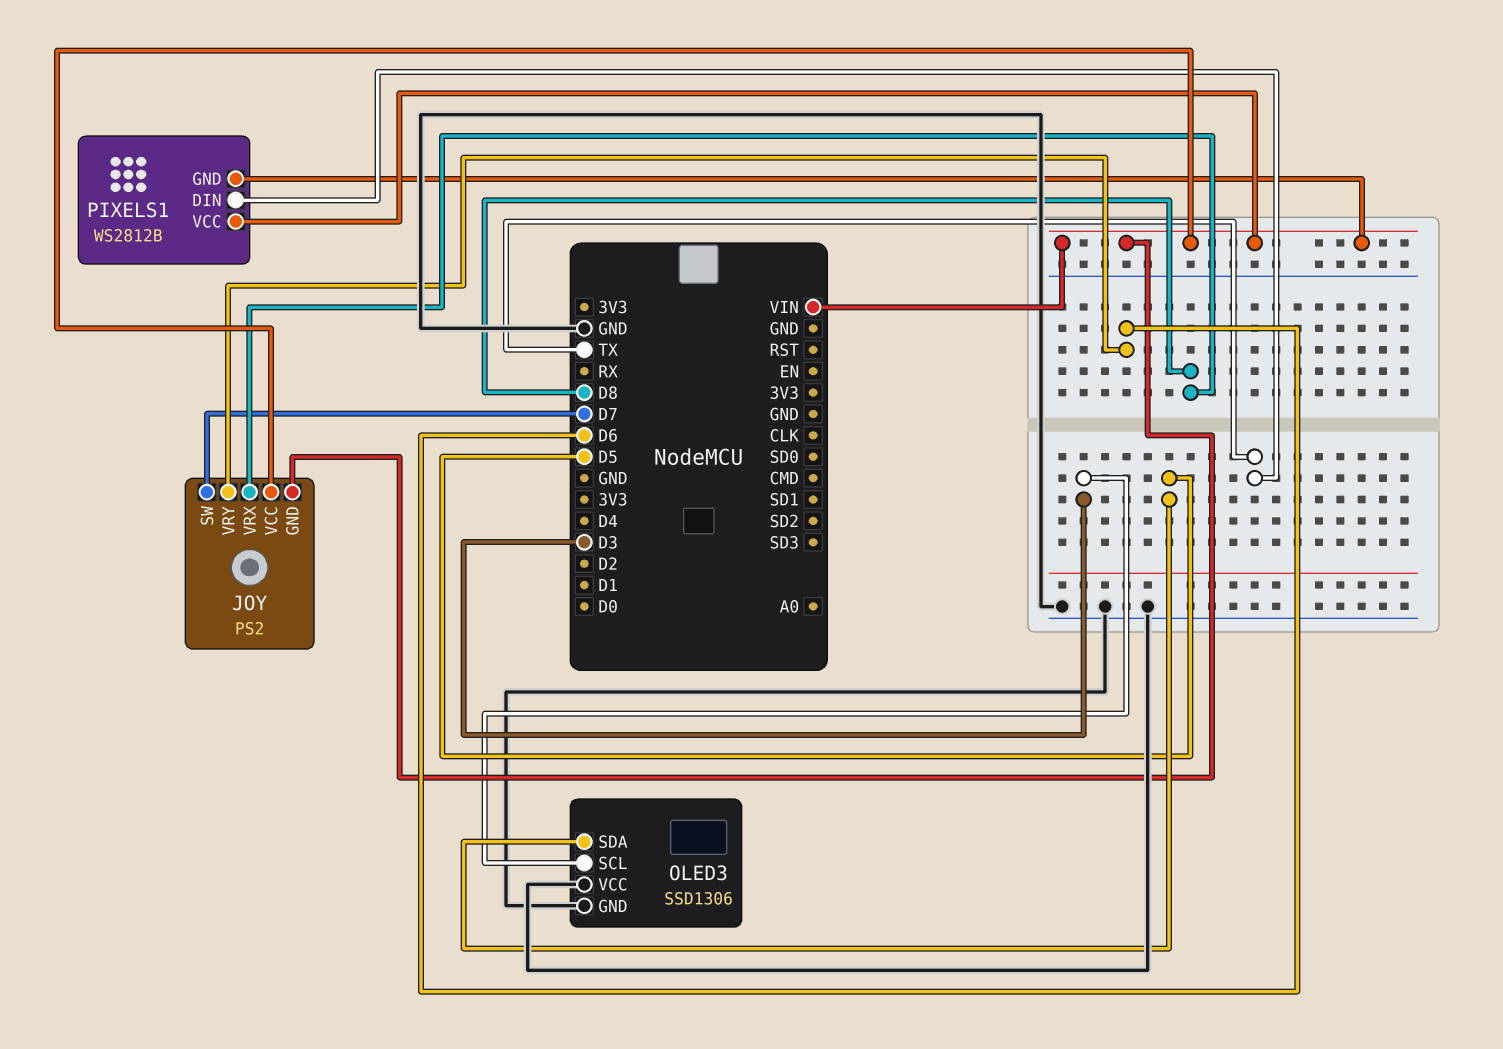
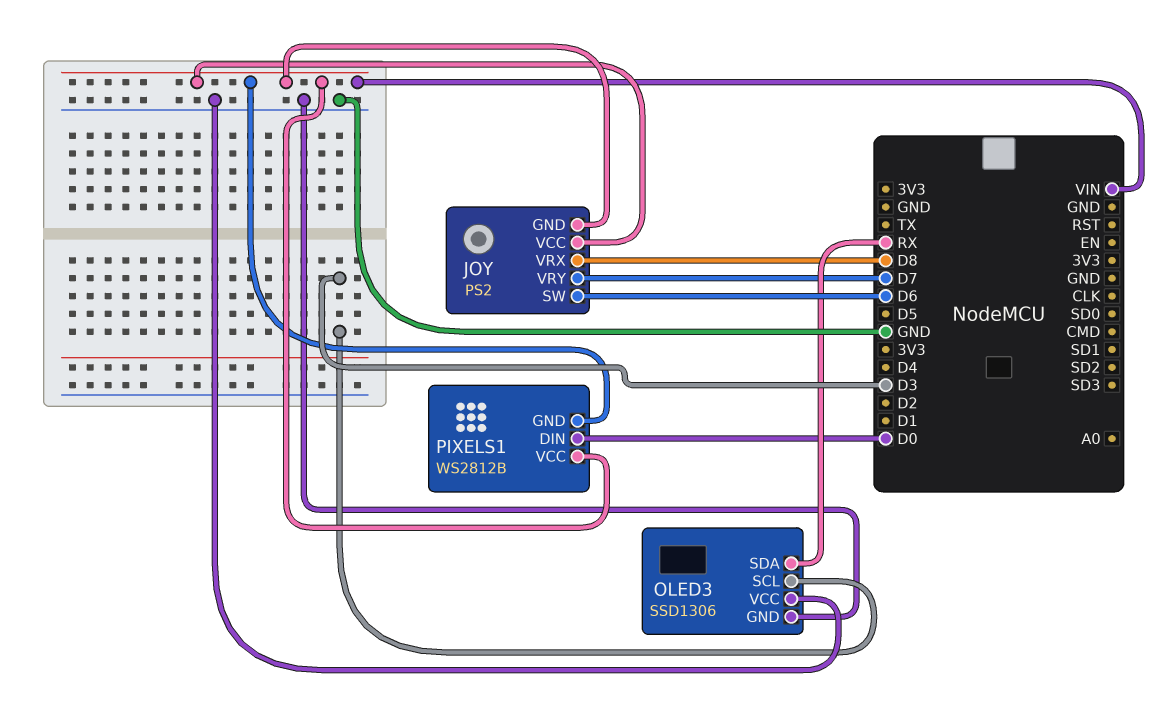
JOY pin SW: D7 -> D6
JOY pin VRY: D6 -> D7
OLED3 pin SDA: D5 -> RX
PIXELS1 pin DIN: TX -> D0

